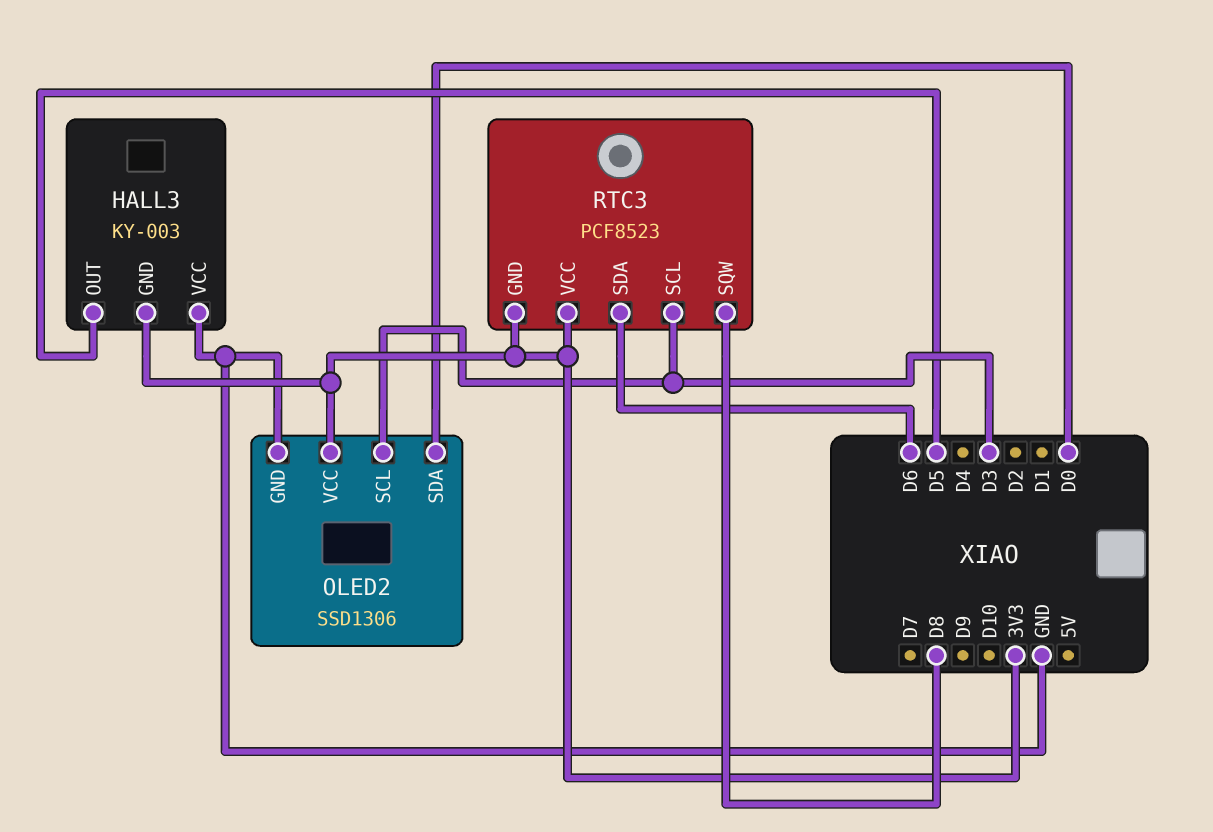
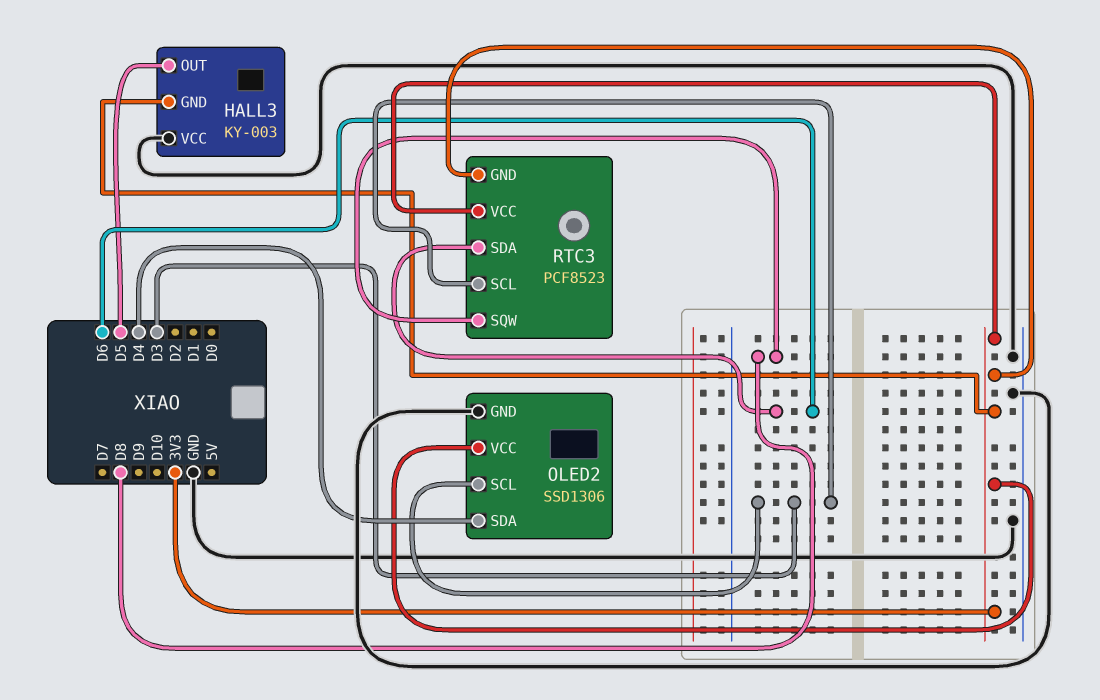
OLED2 pin SDA: D0 -> D4

